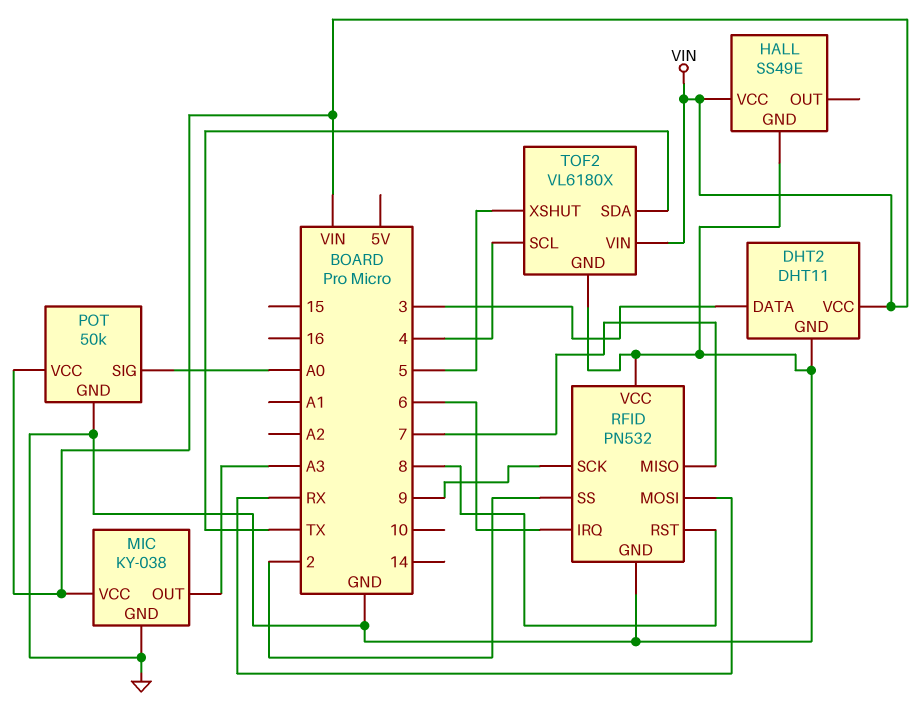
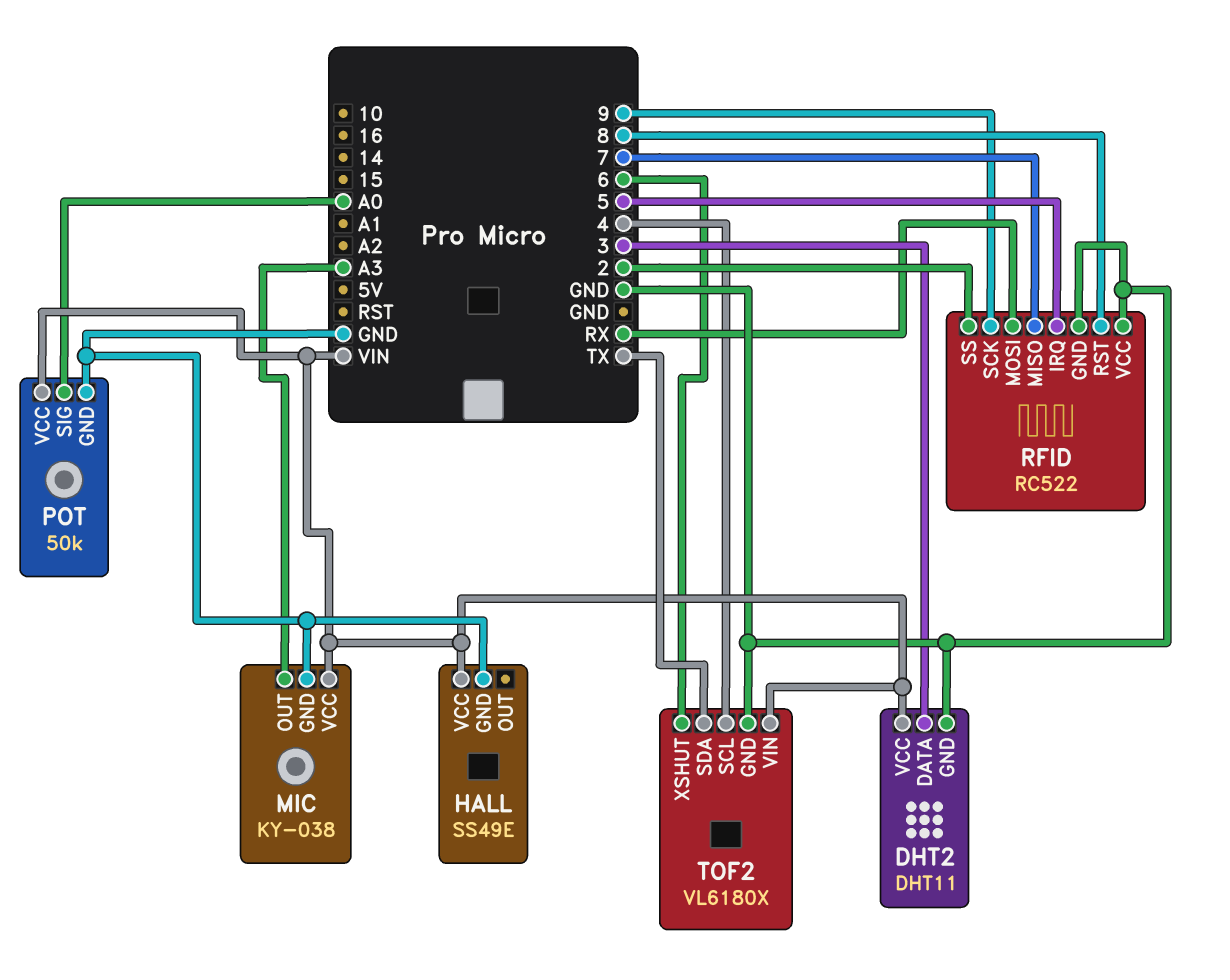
RFID: PN532 -> RC522
RFID pin IRQ: 6 -> 5
TOF2 pin XSHUT: 5 -> 6

